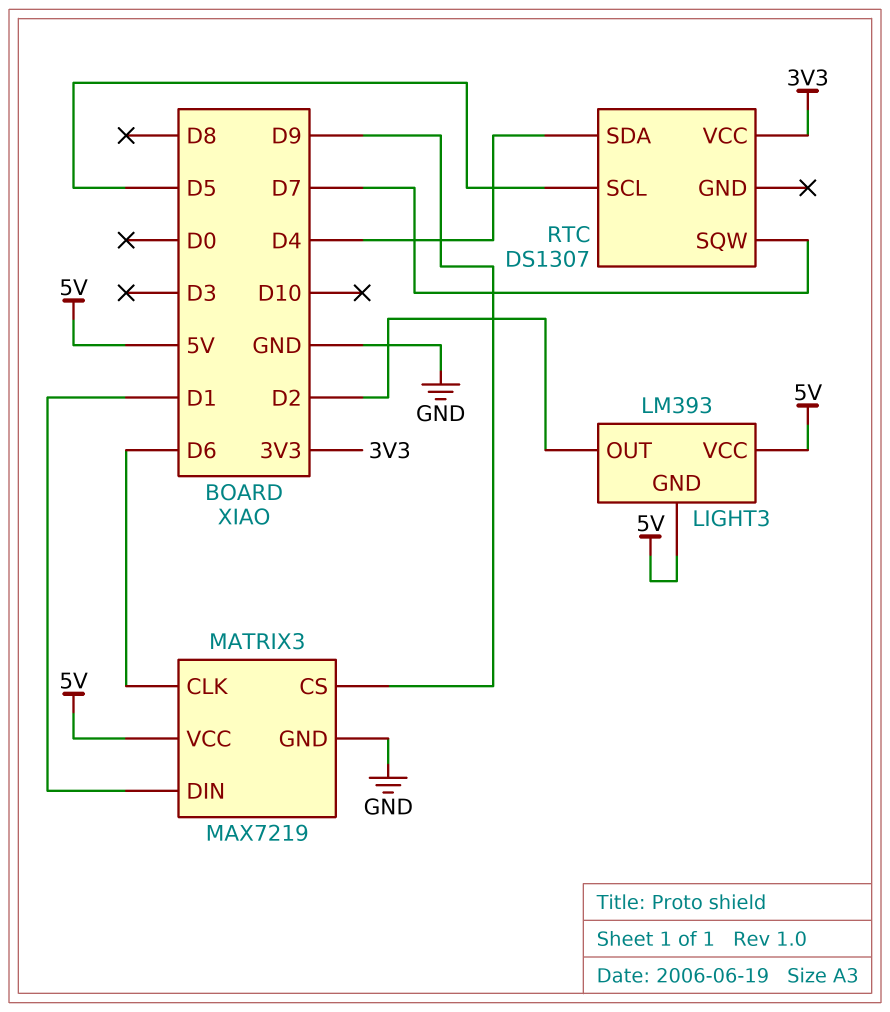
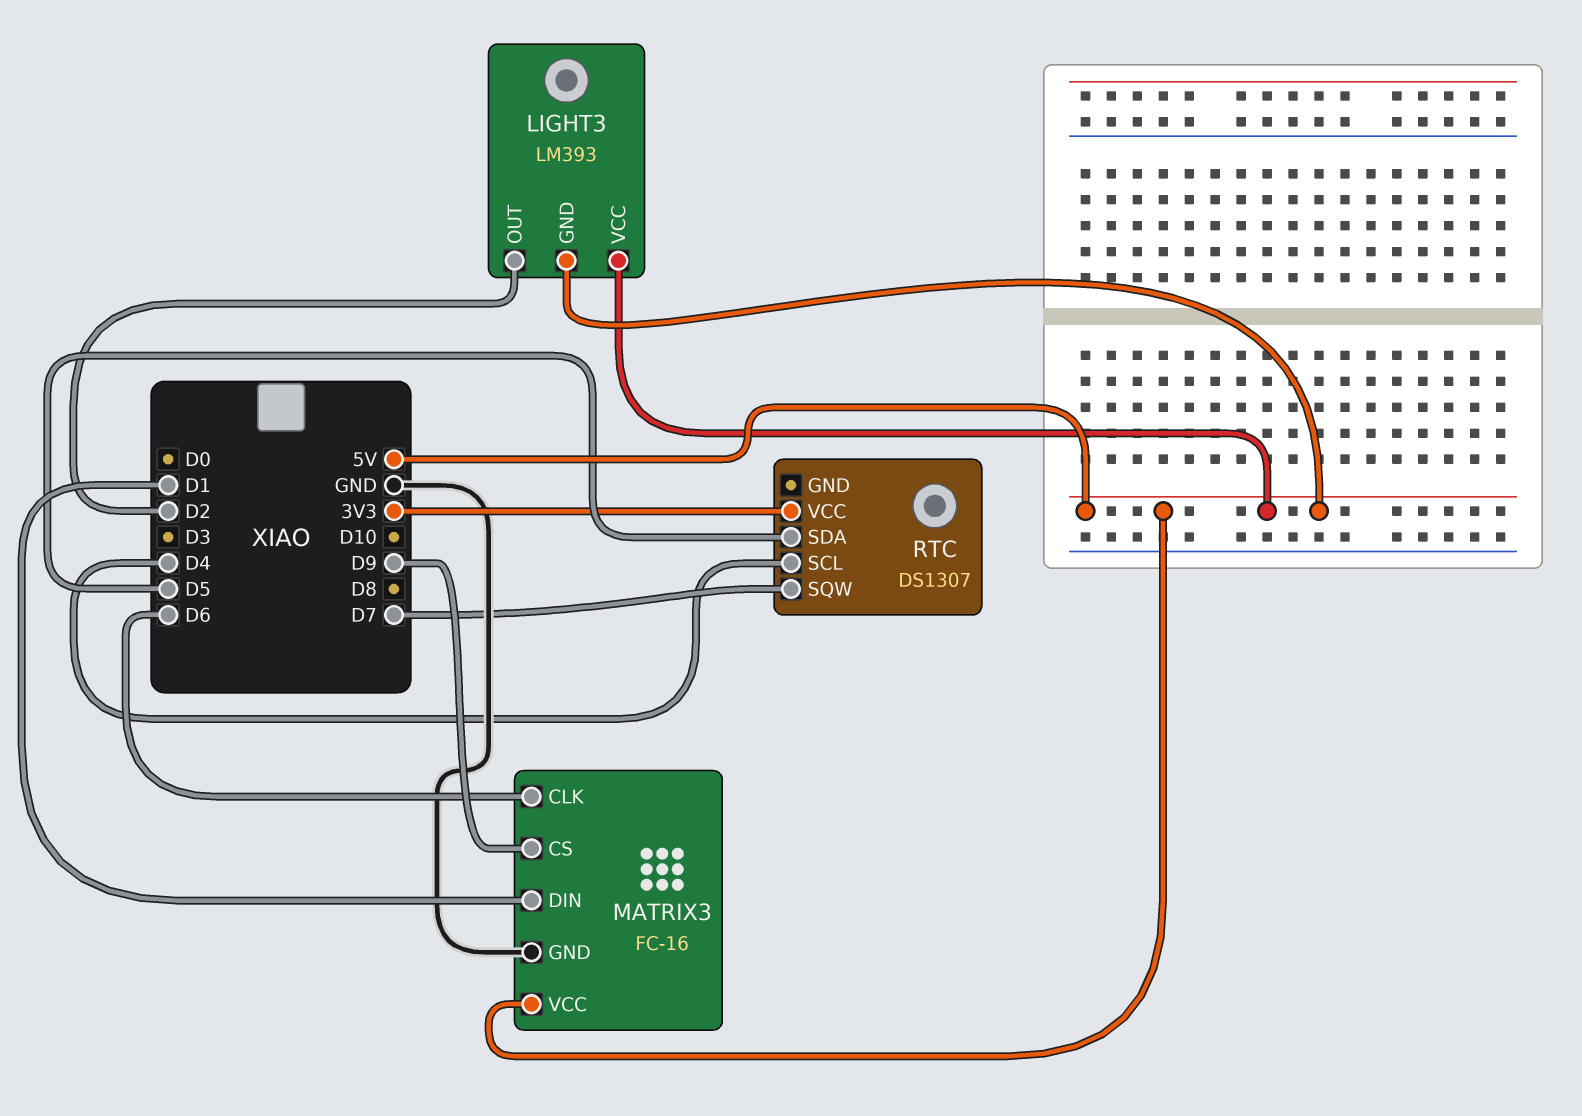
MATRIX3: MAX7219 -> FC-16
RTC pin SCL: D5 -> D4
RTC pin SDA: D4 -> D5

